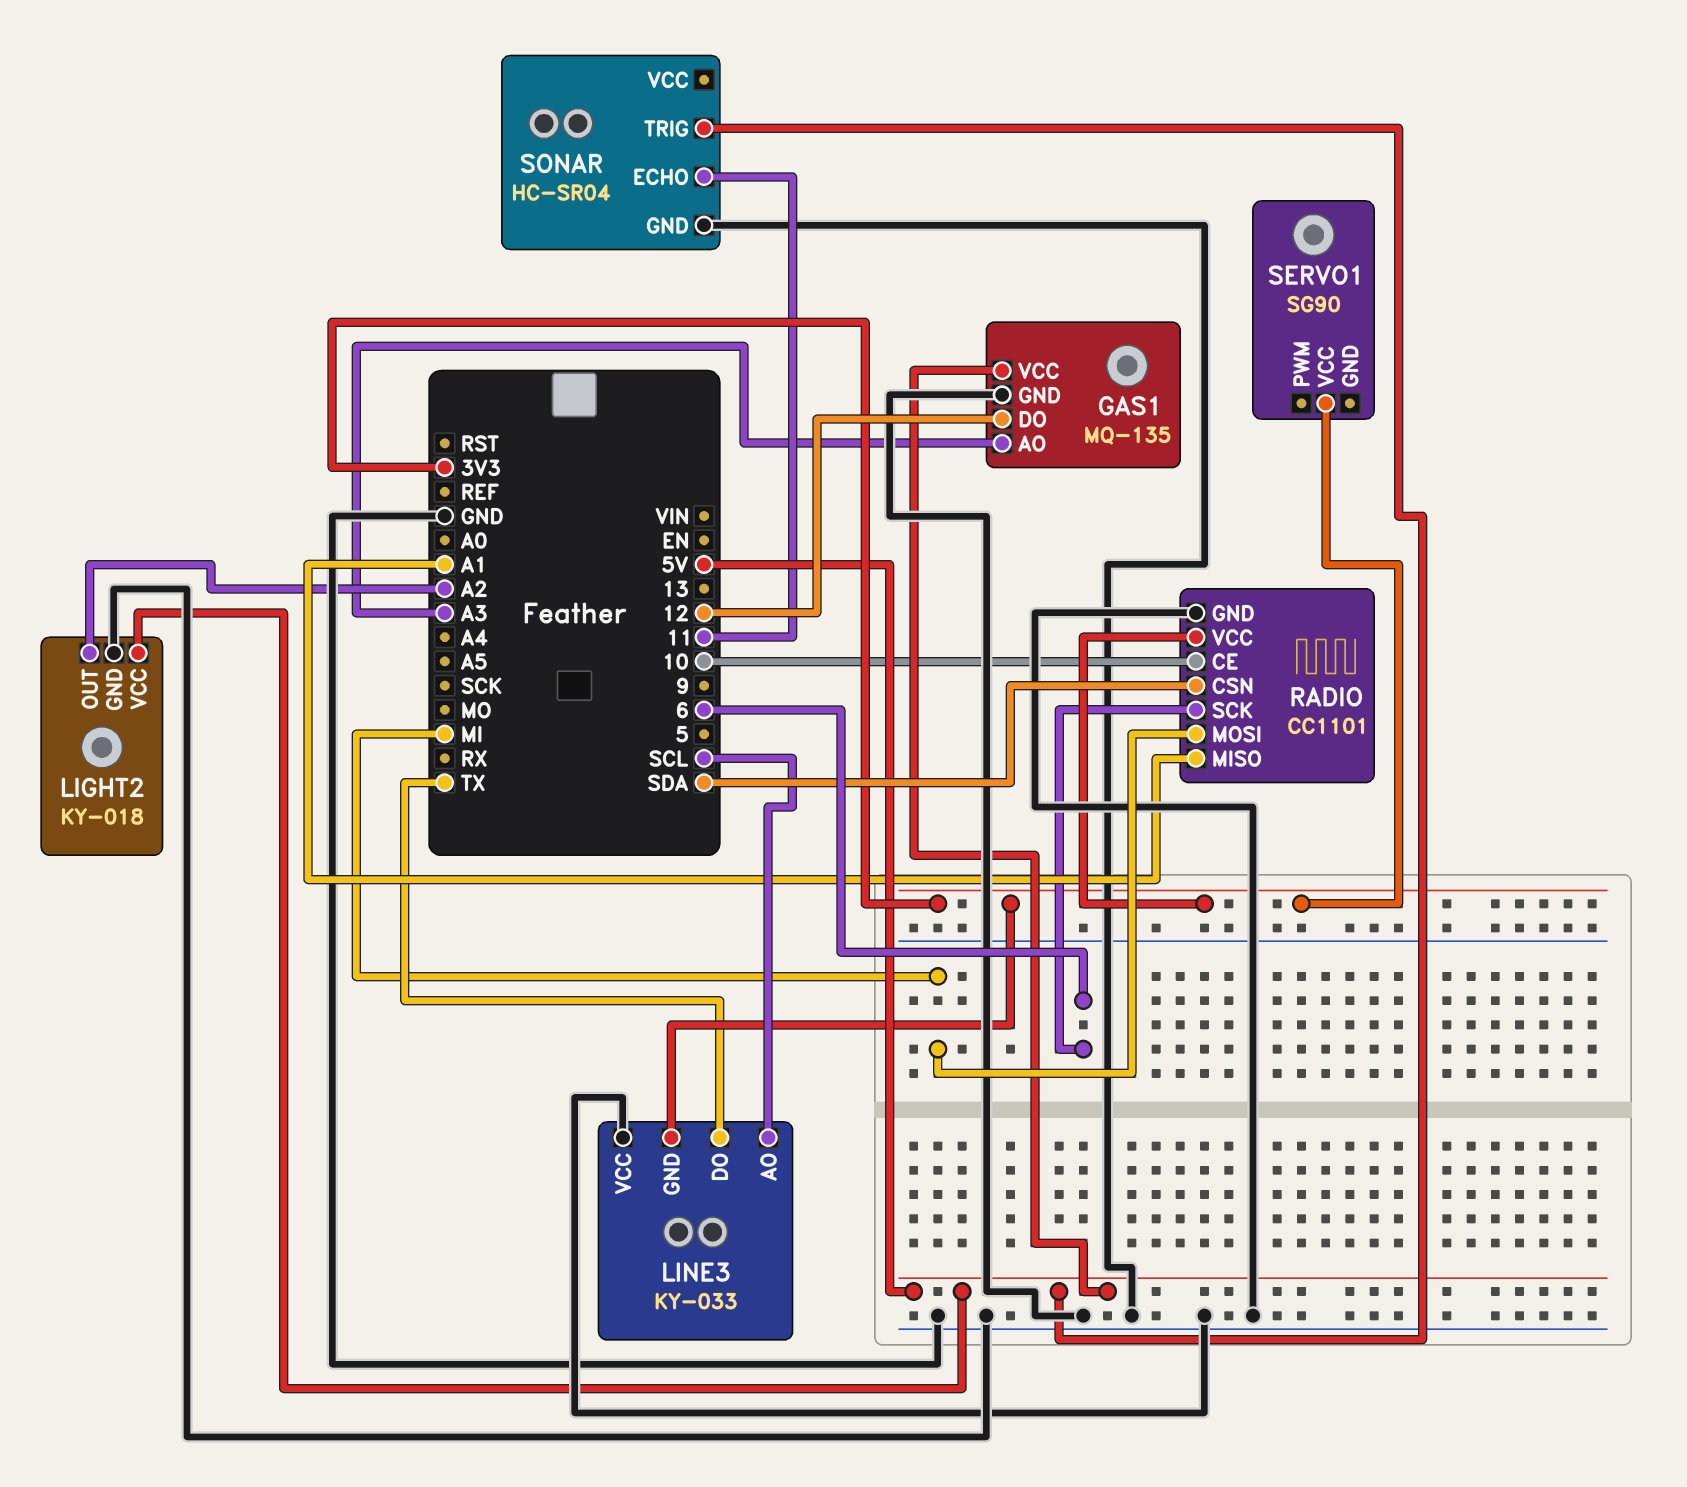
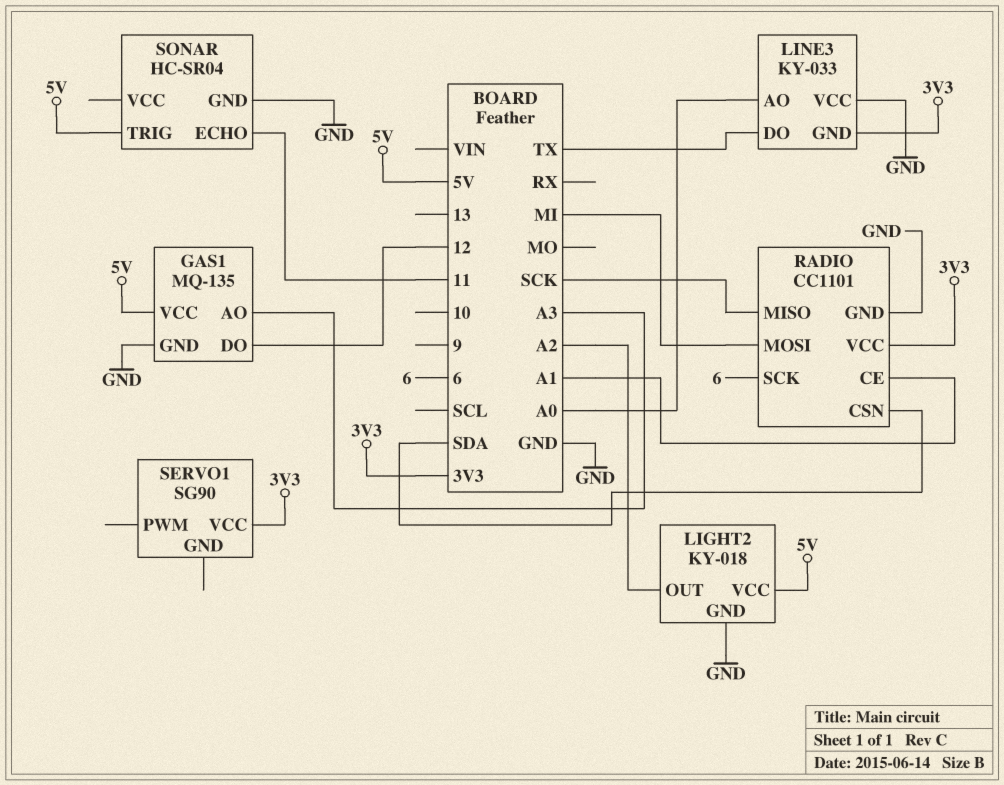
LINE3 pin AO: SCL -> A0
RADIO pin CE: 10 -> A1
RADIO pin MISO: A1 -> SCK

